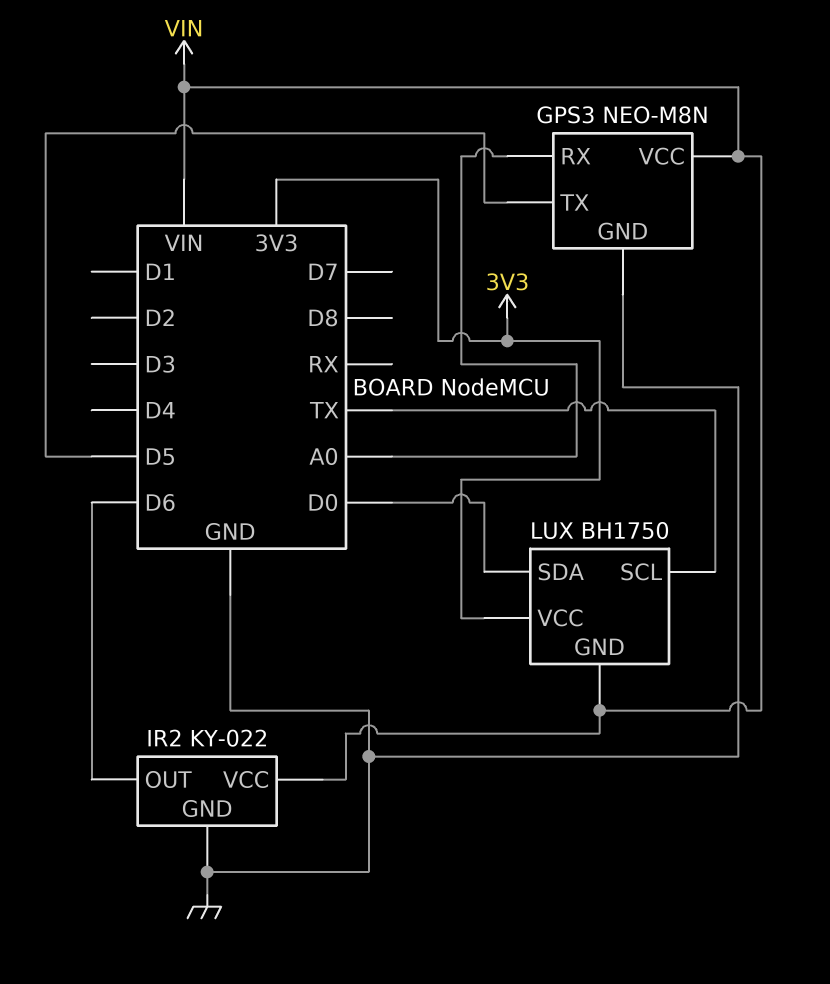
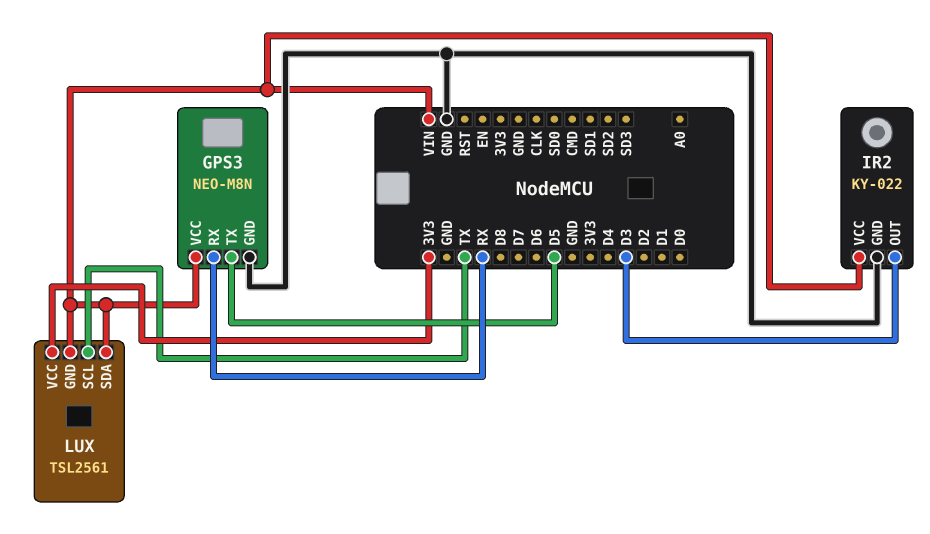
GPS3 pin RX: A0 -> RX
IR2 pin OUT: D6 -> D3
LUX: BH1750 -> TSL2561
LUX pin SDA: D0 -> VIN

